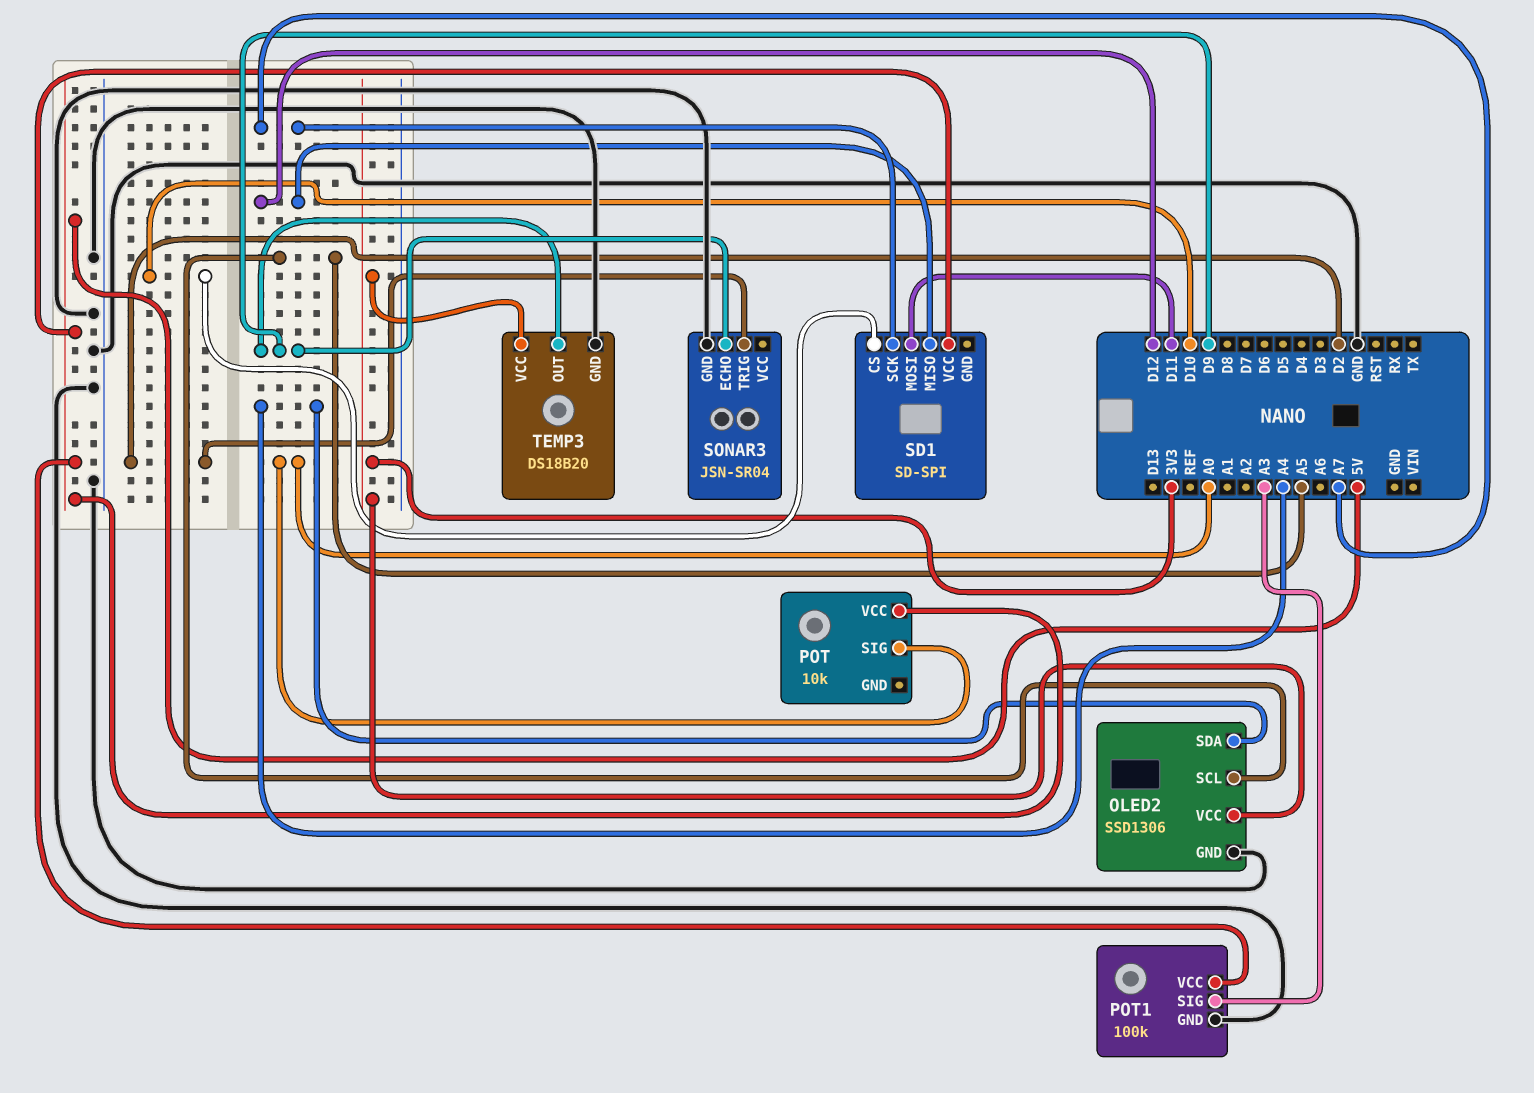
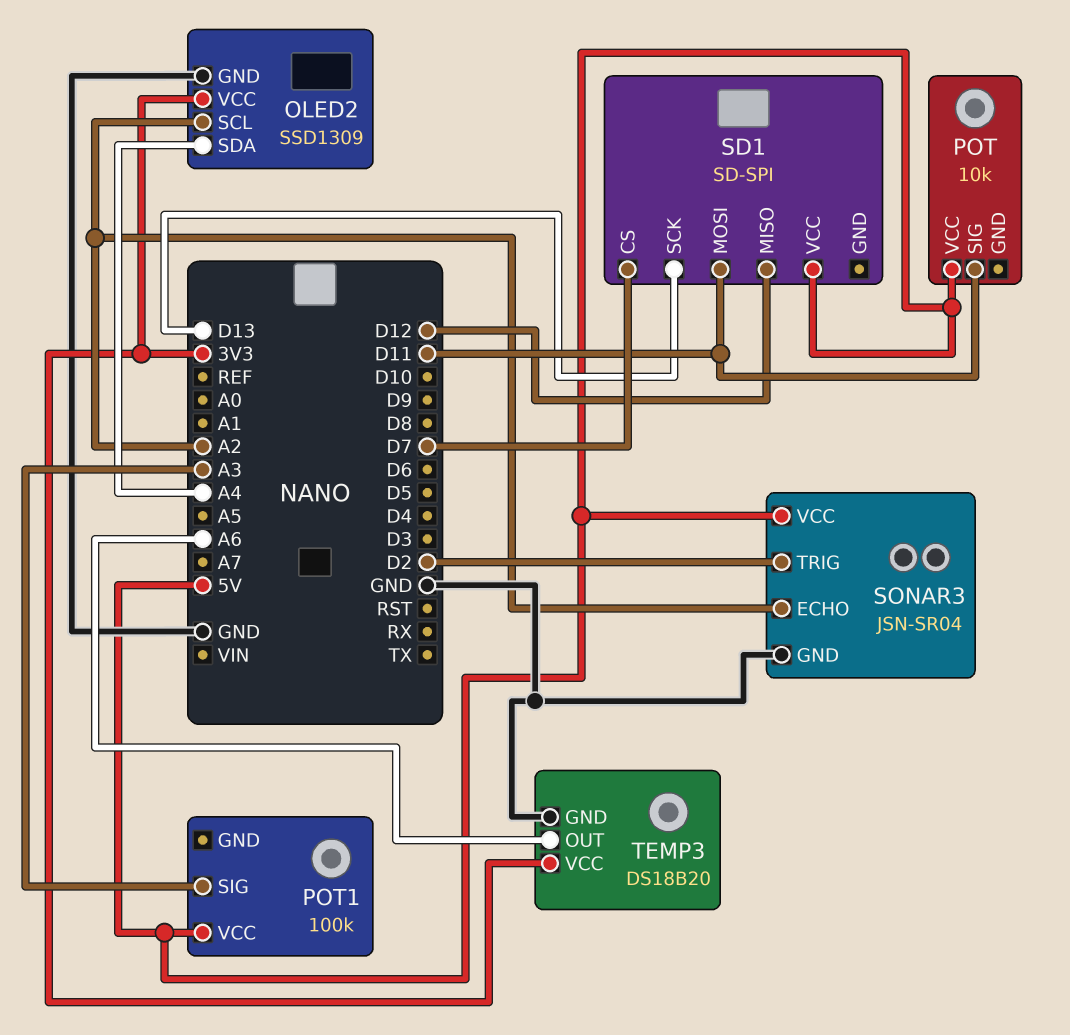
OLED2: SSD1306 -> SSD1309
OLED2 pin SCL: A5 -> A2
POT pin SIG: A0 -> D11
POT1 pin GND: GND -> none
SD1 pin CS: D10 -> D7
SD1 pin SCK: A7 -> D13
SONAR3 pin ECHO: D9 -> A2
SONAR3 pin VCC: none -> 5V
TEMP3 pin OUT: D9 -> A6

